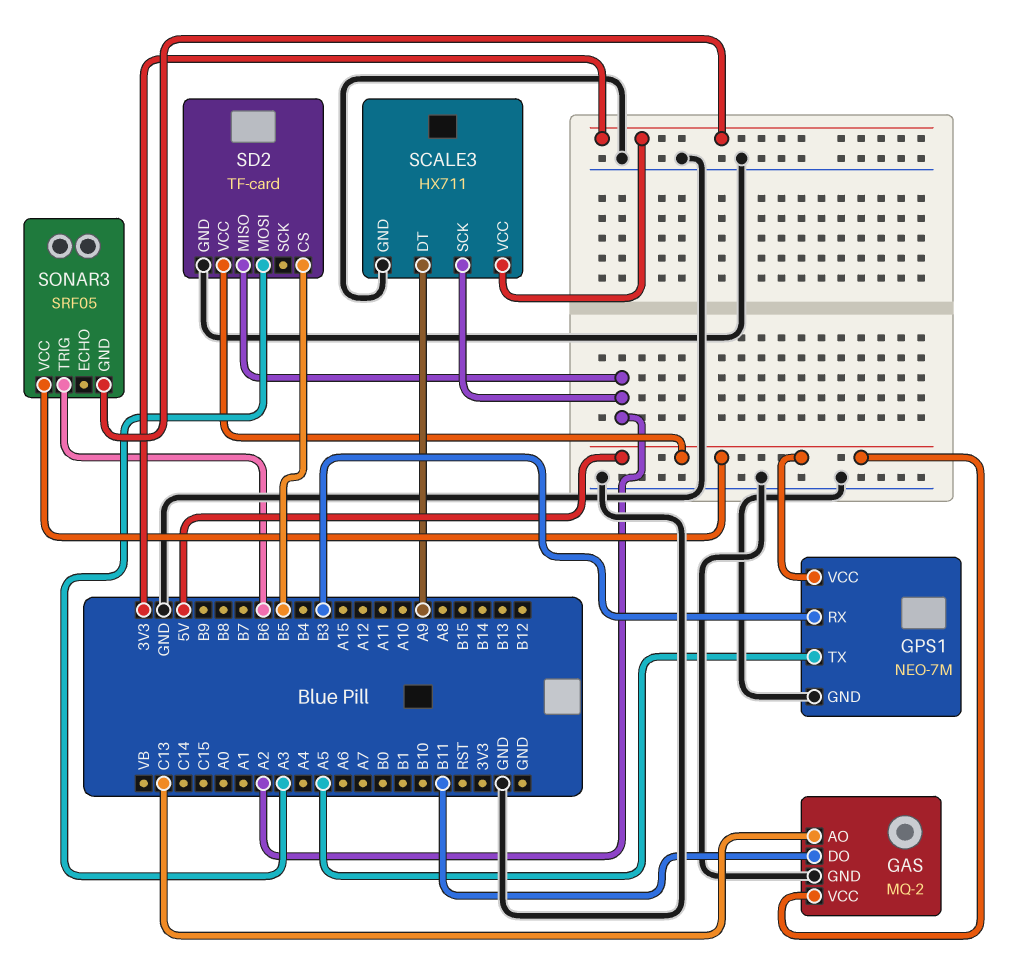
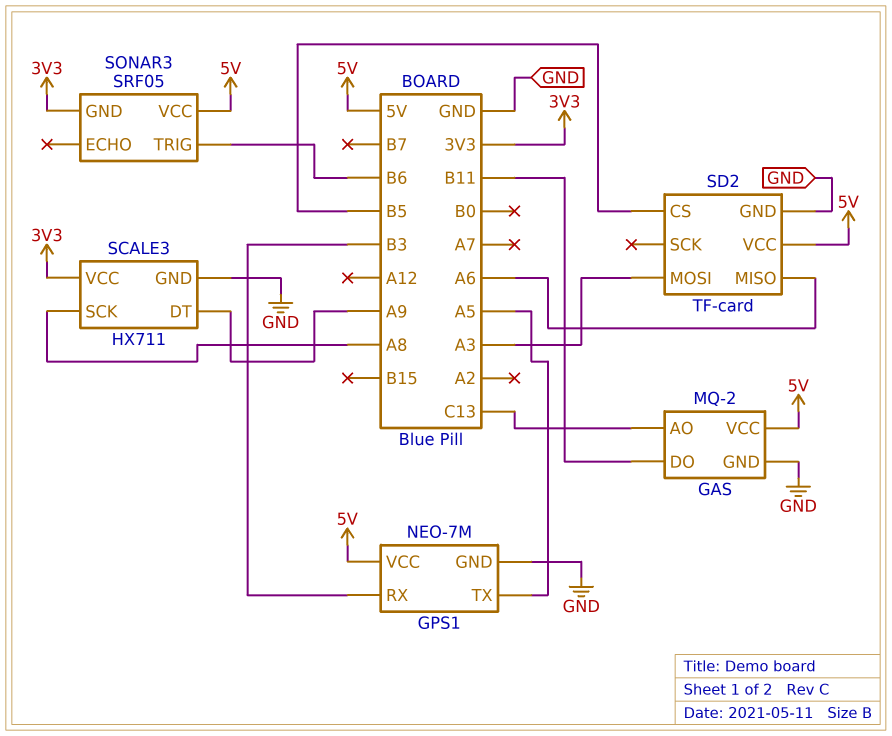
SCALE3 pin SCK: A2 -> A8
SD2 pin MISO: A2 -> A6

